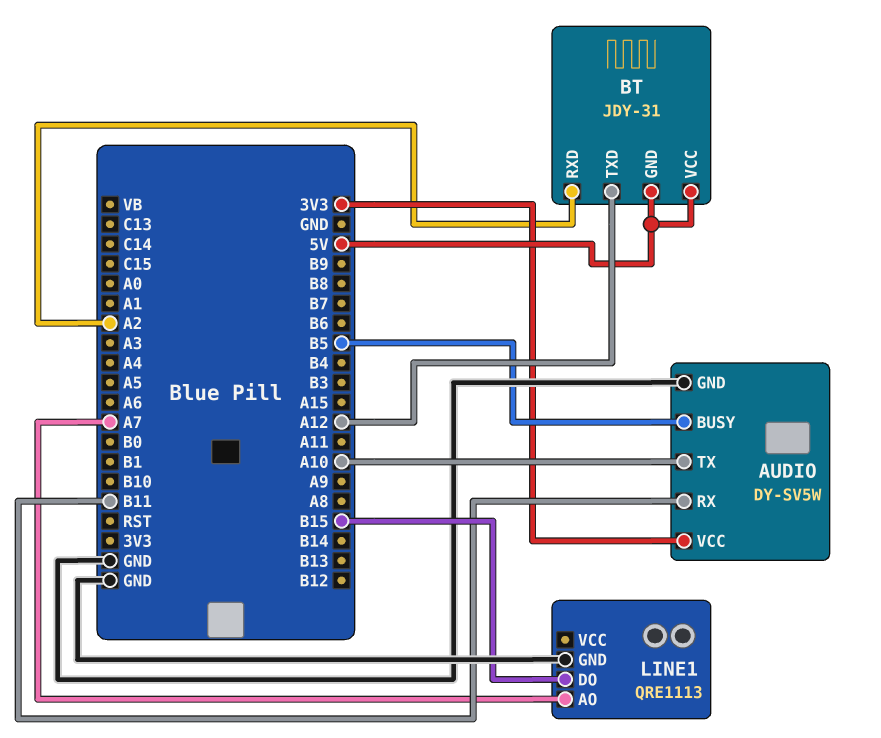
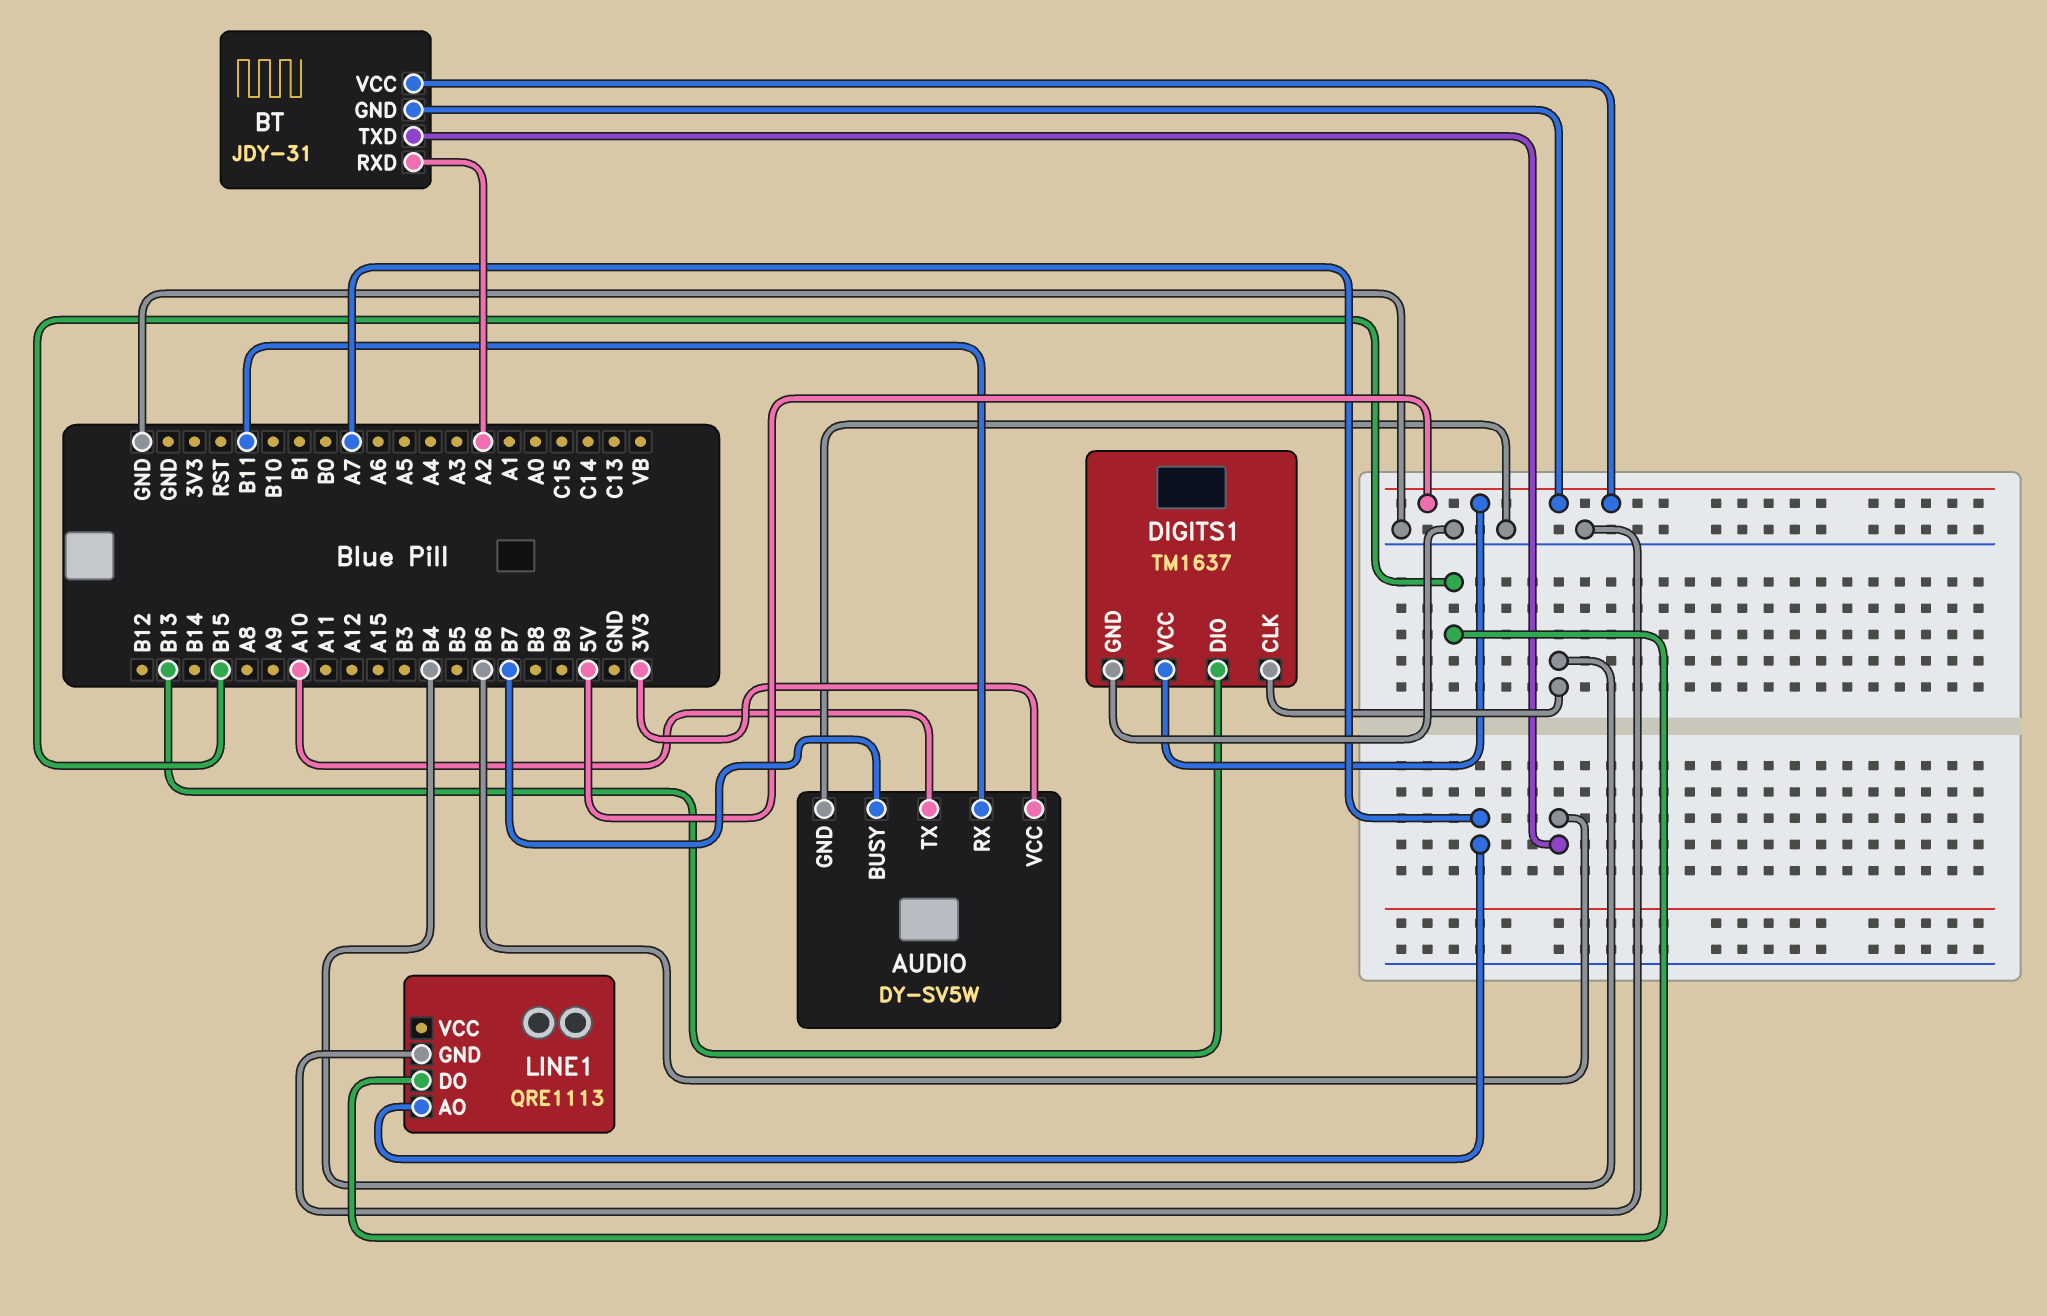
AUDIO pin BUSY: B5 -> B7
BT pin TXD: A12 -> B6
DIGITS1: none -> TM1637
DIGITS1 pin CLK: none -> B4
DIGITS1 pin DIO: none -> B13
DIGITS1 pin GND: none -> GND
DIGITS1 pin VCC: none -> 5V

